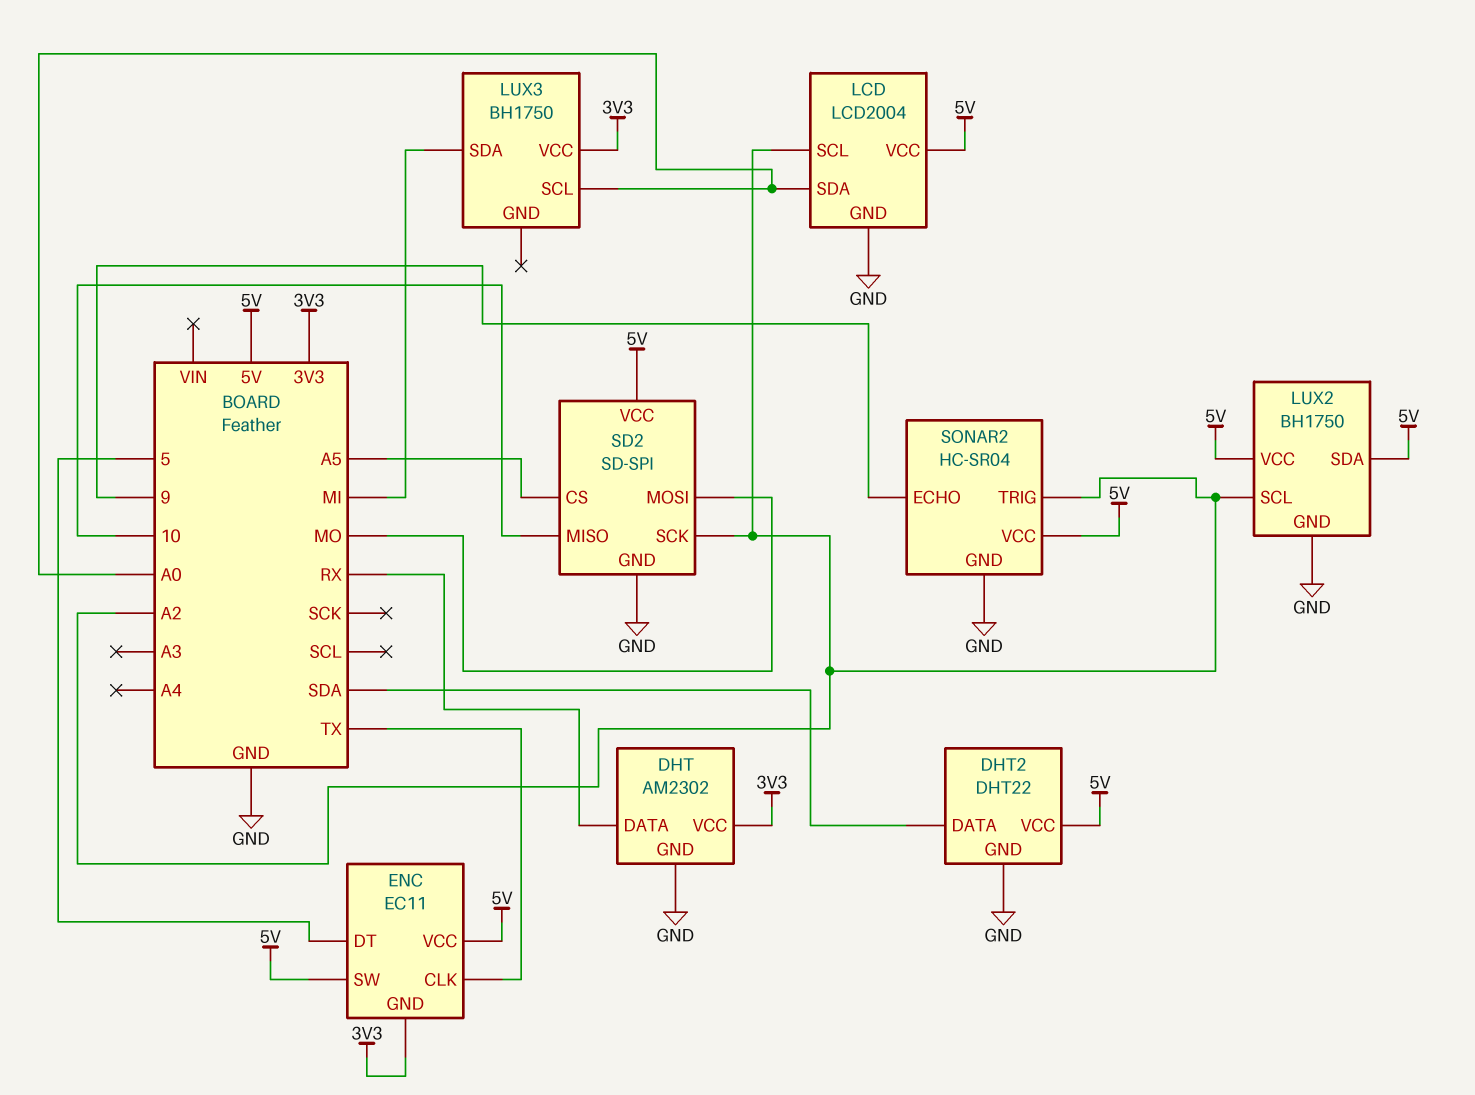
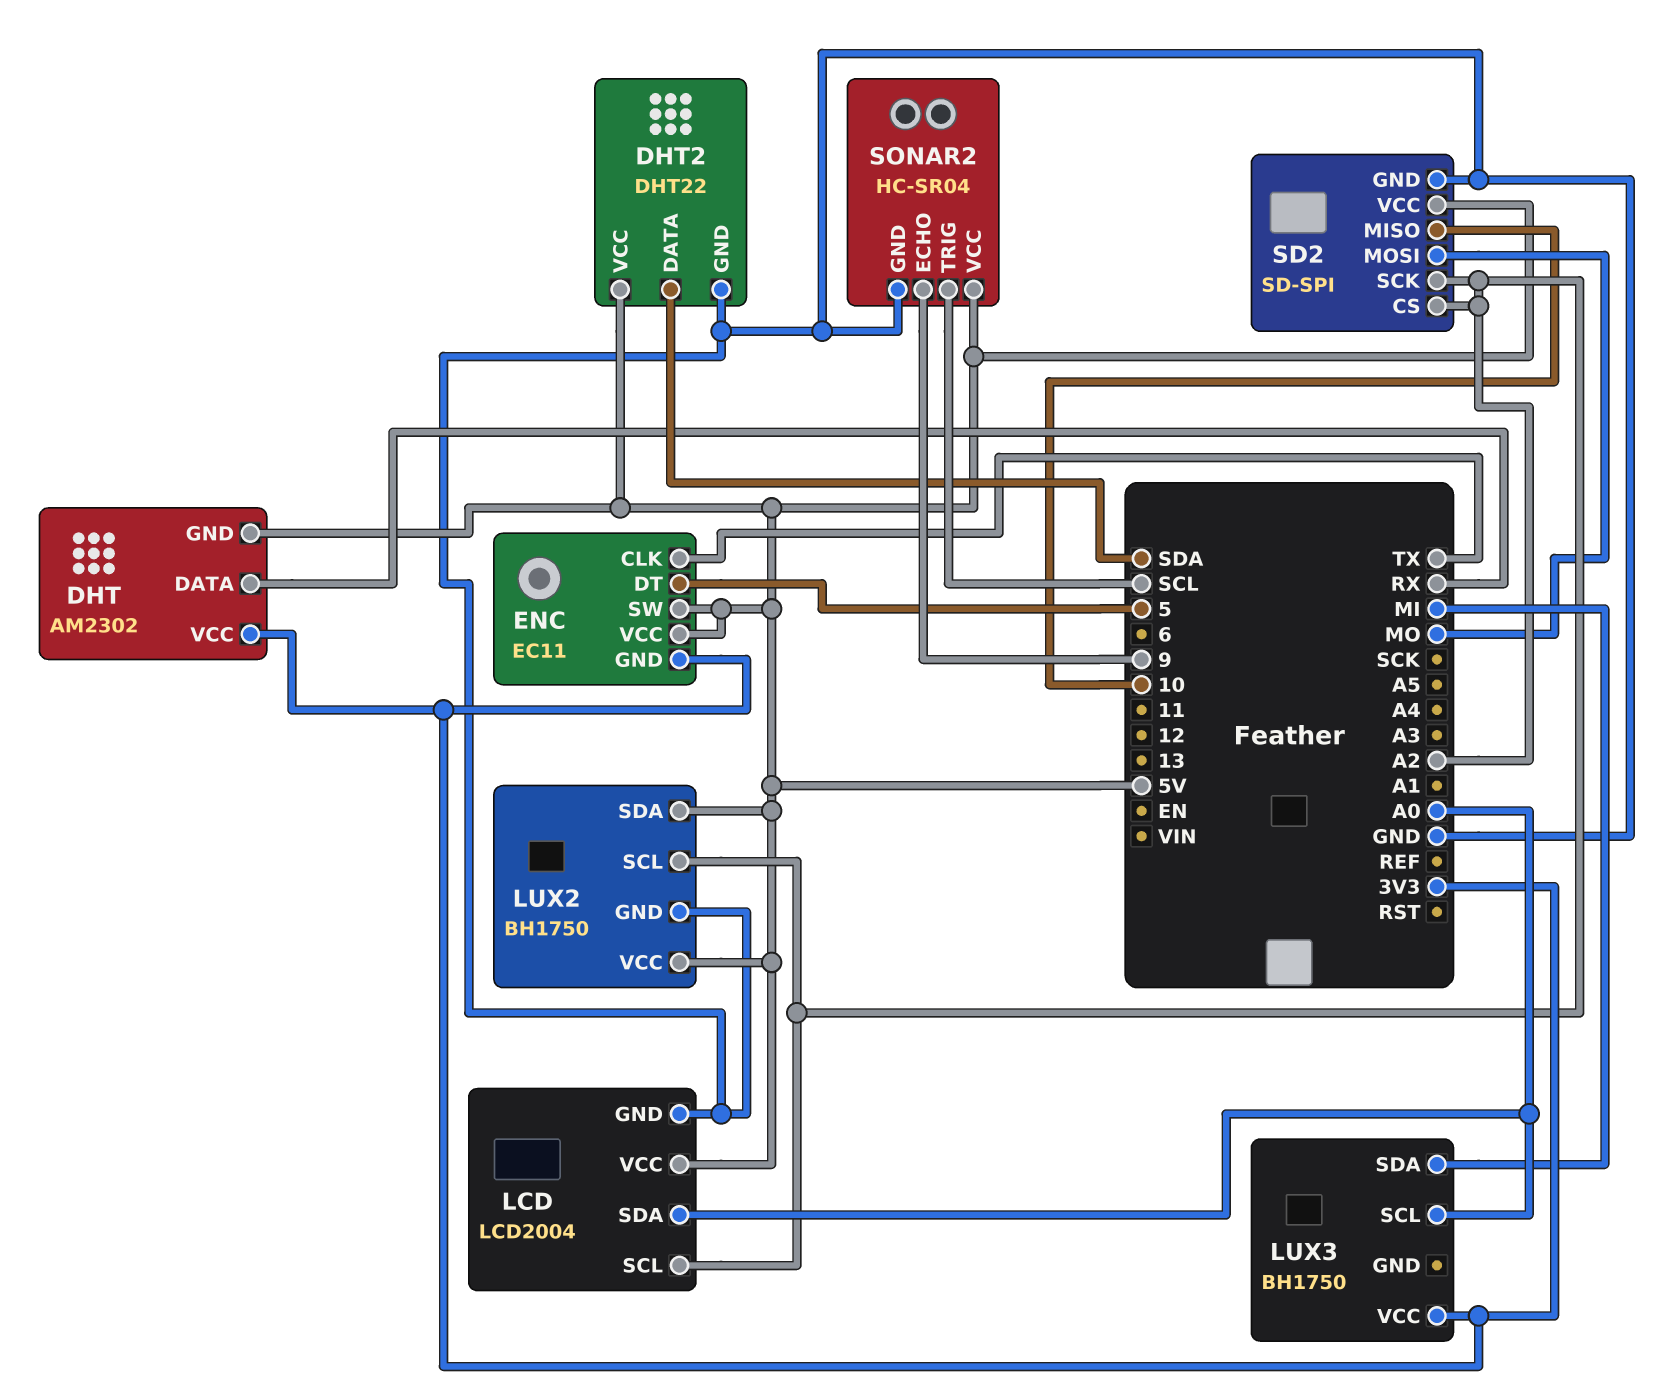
DHT pin GND: GND -> 5V
SD2 pin CS: A5 -> A2
SONAR2 pin TRIG: A2 -> SCL

